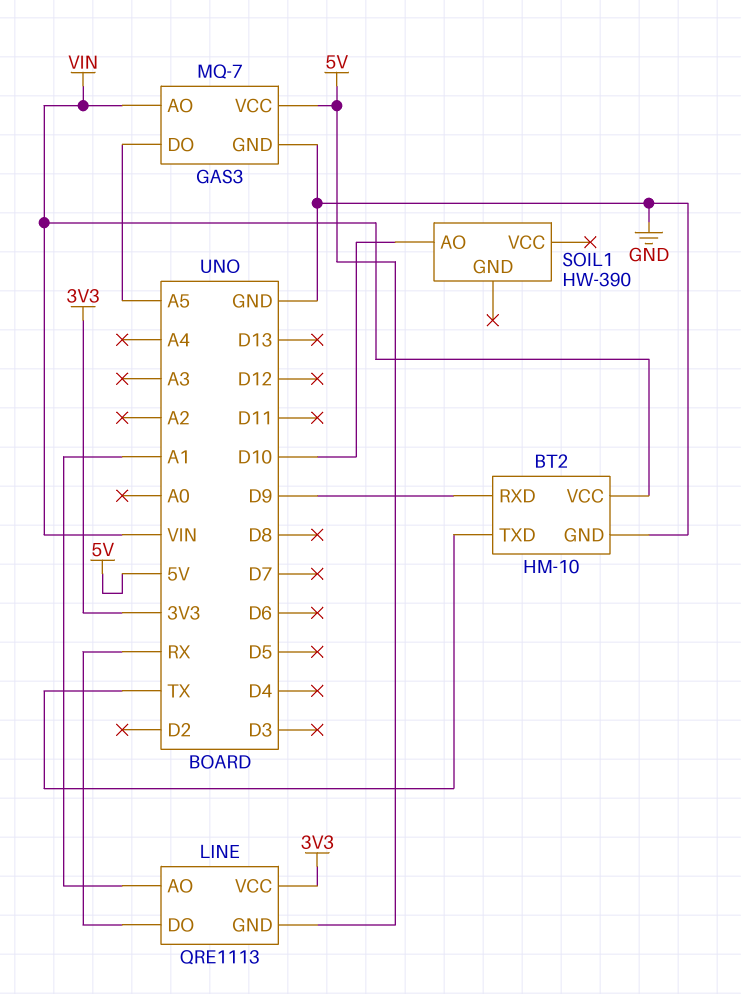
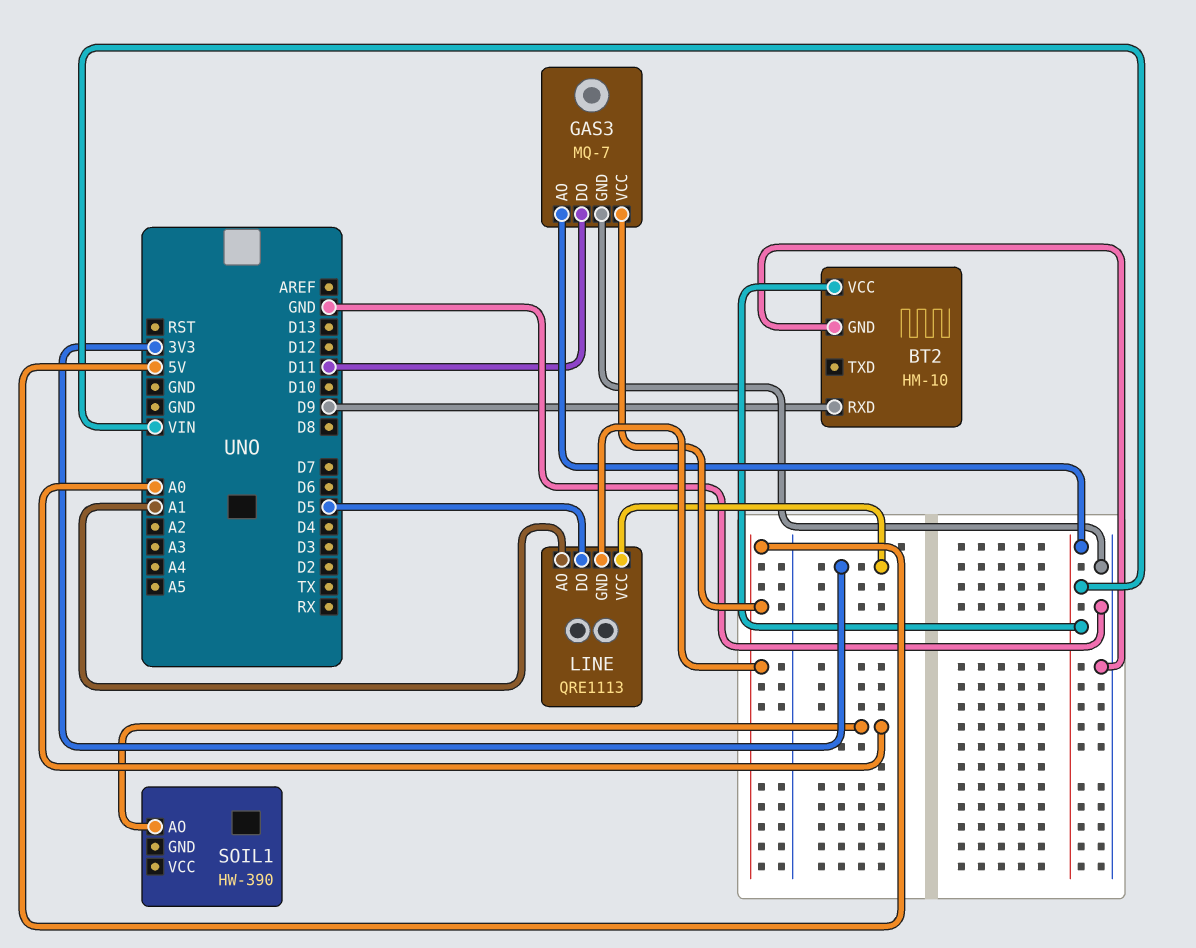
BT2 pin TXD: TX -> none
GAS3 pin DO: A5 -> D11
LINE pin DO: RX -> D5
SOIL1 pin AO: D10 -> A0

